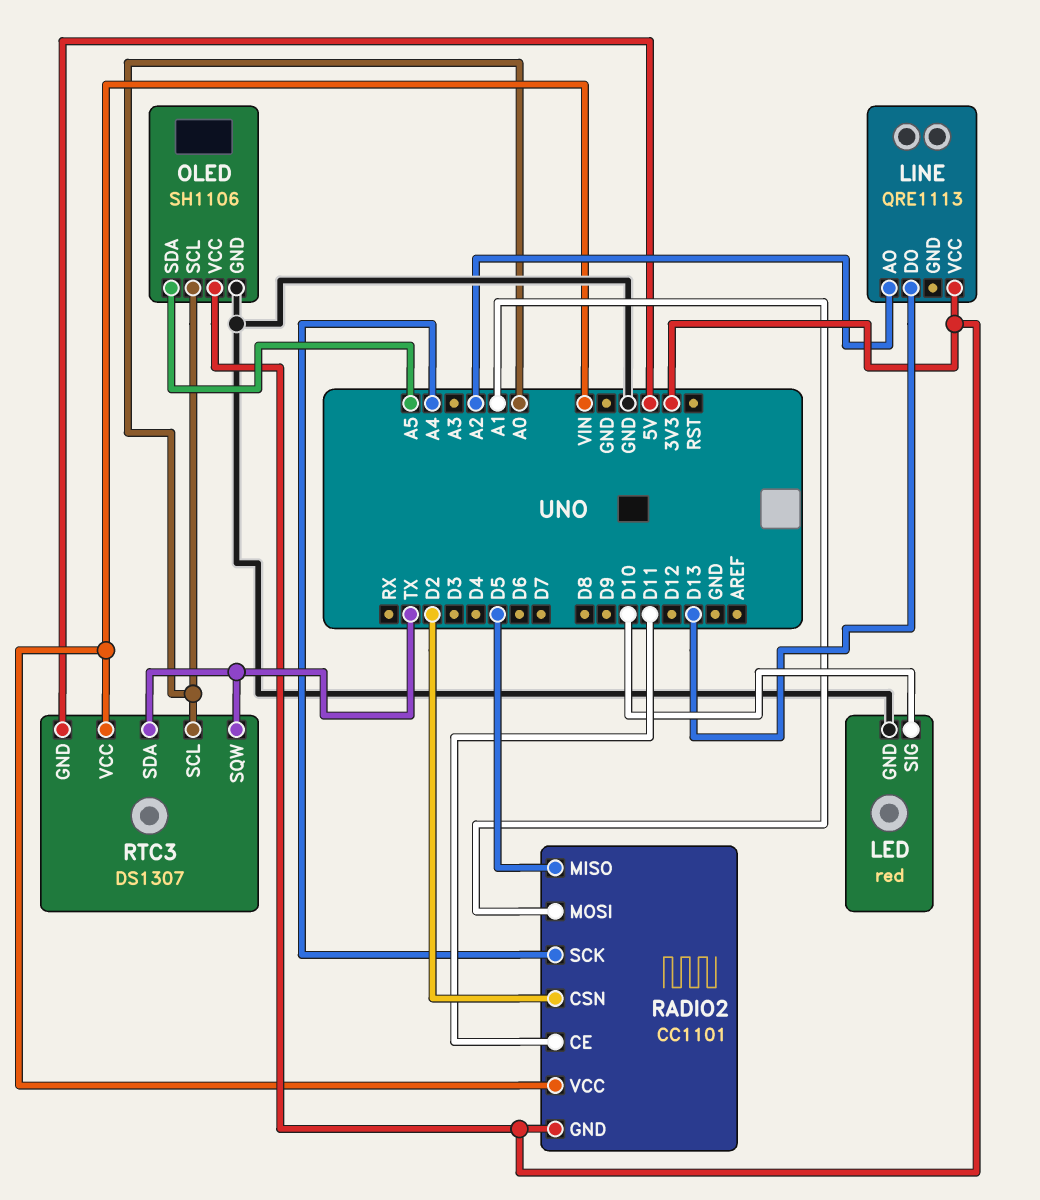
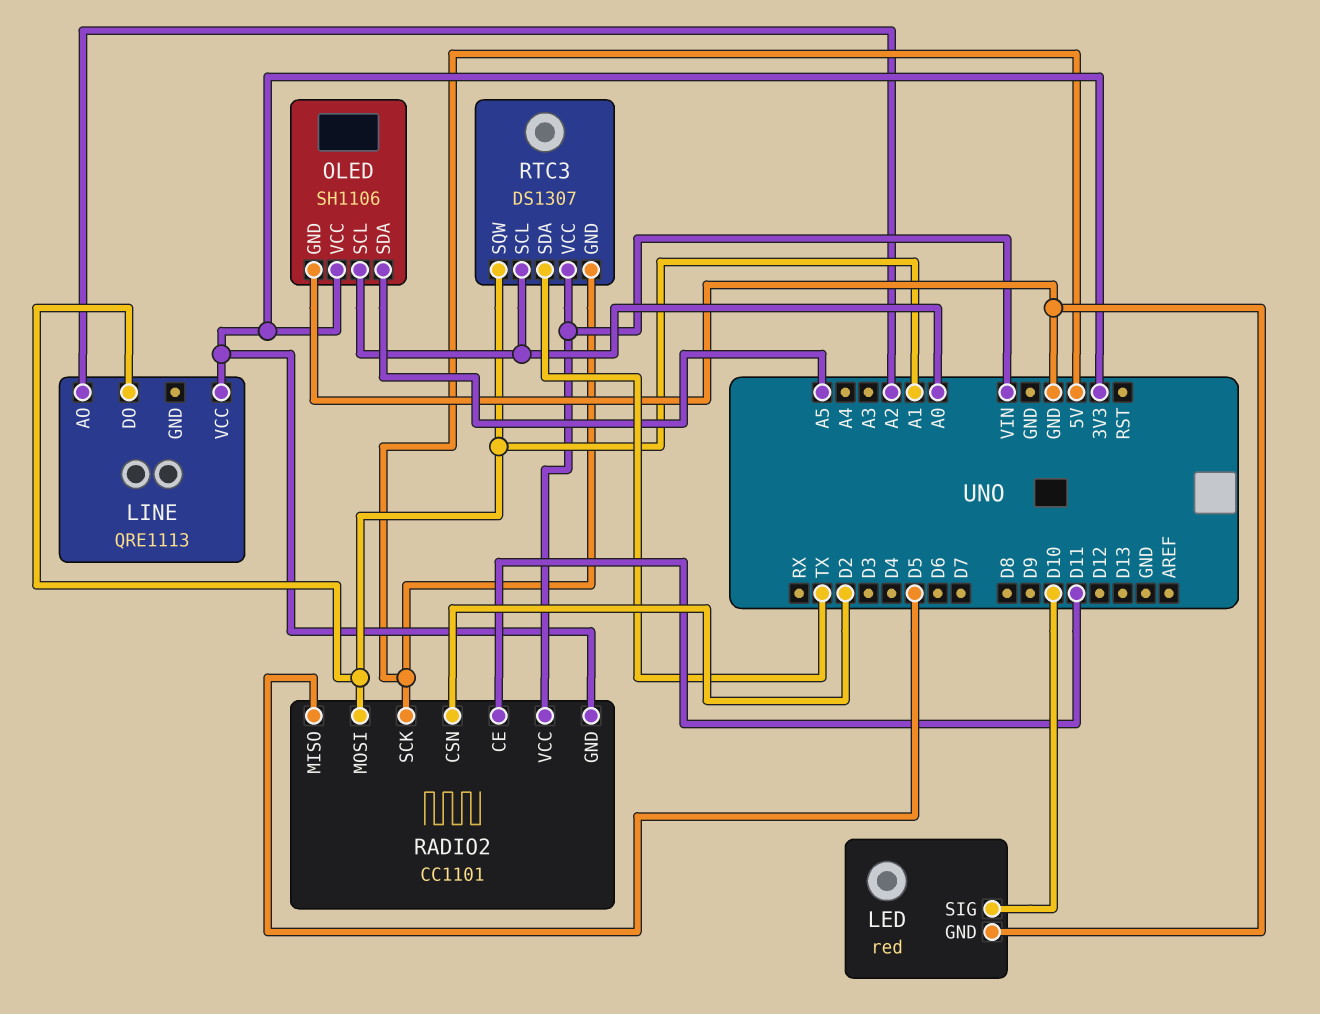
LINE pin DO: D13 -> A1
RADIO2 pin SCK: A4 -> 5V
RTC3 pin SQW: TX -> A1

